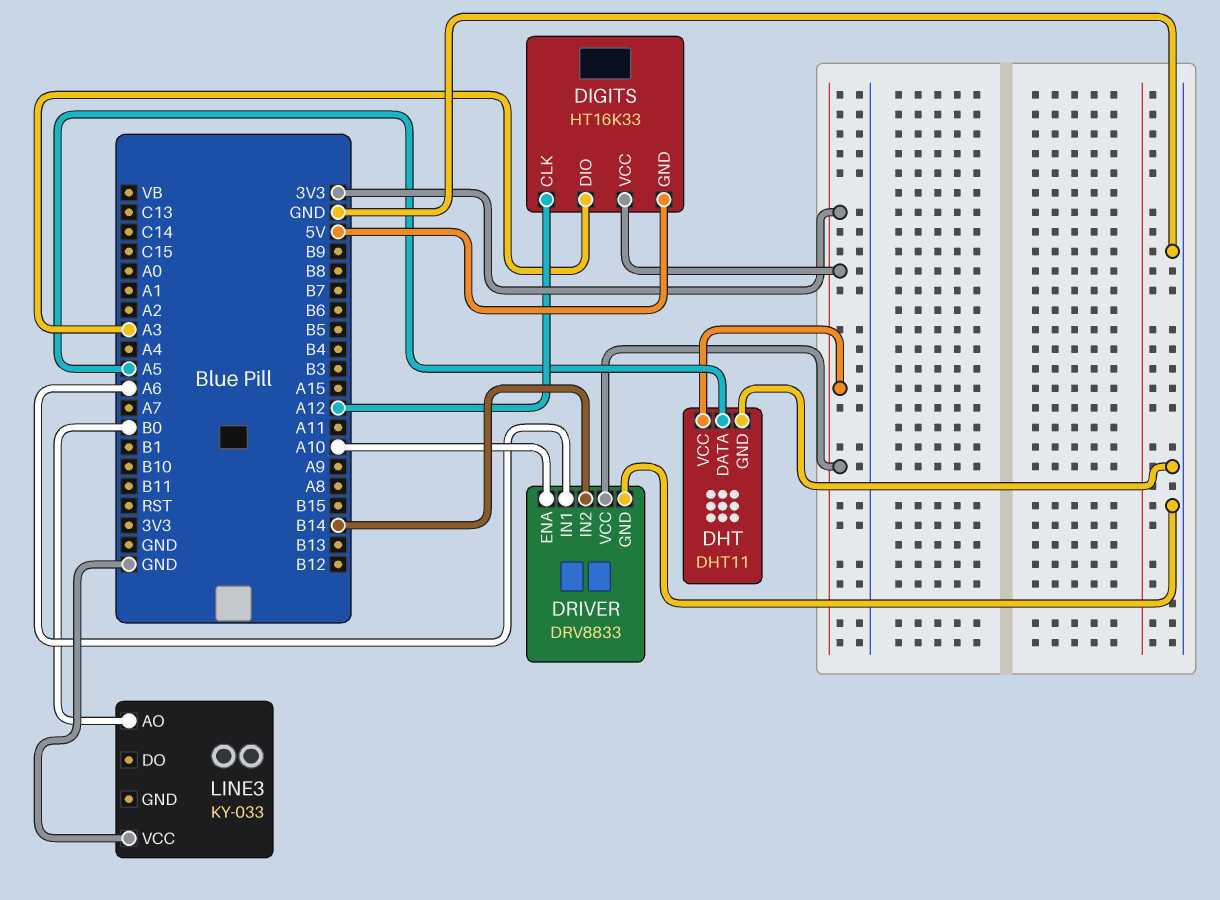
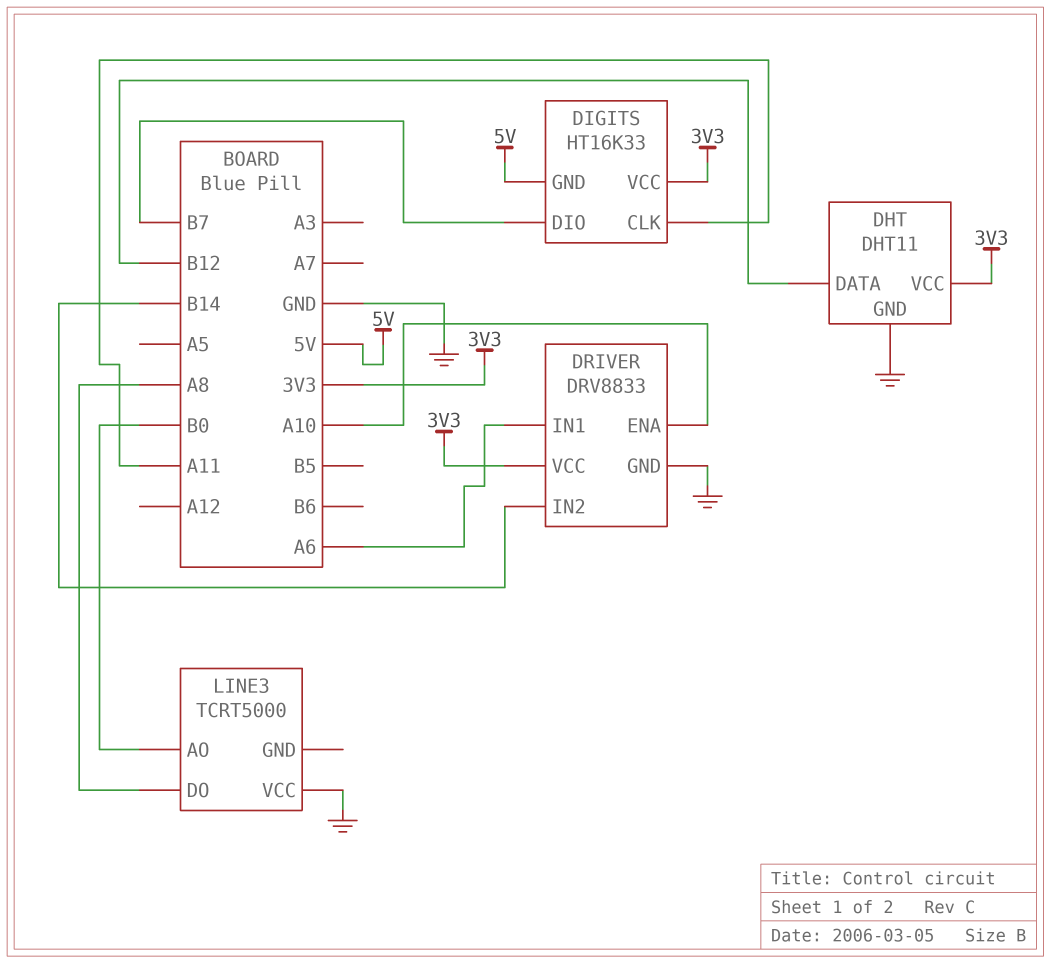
DHT pin DATA: A5 -> B12
DIGITS pin CLK: A12 -> A11
DIGITS pin DIO: A3 -> B7
LINE3: KY-033 -> TCRT5000
LINE3 pin DO: none -> A8

